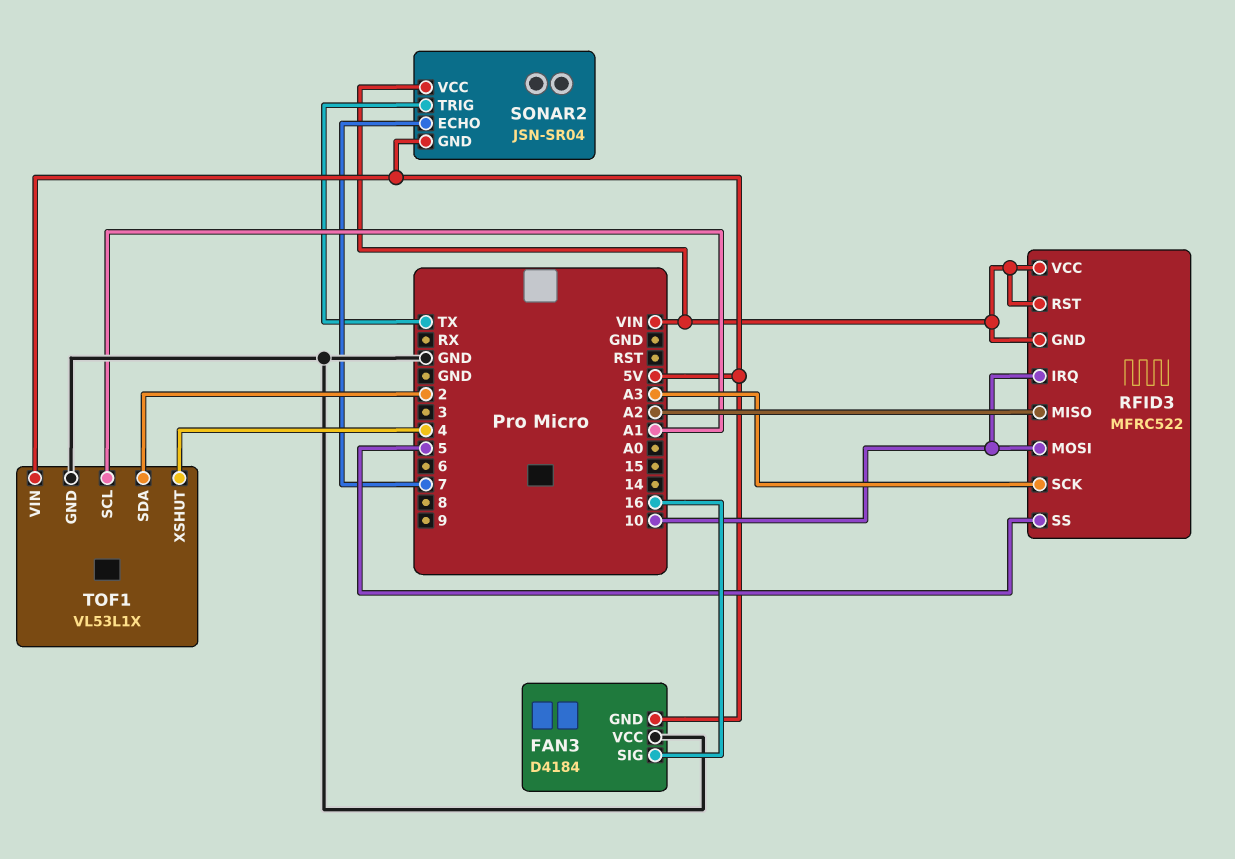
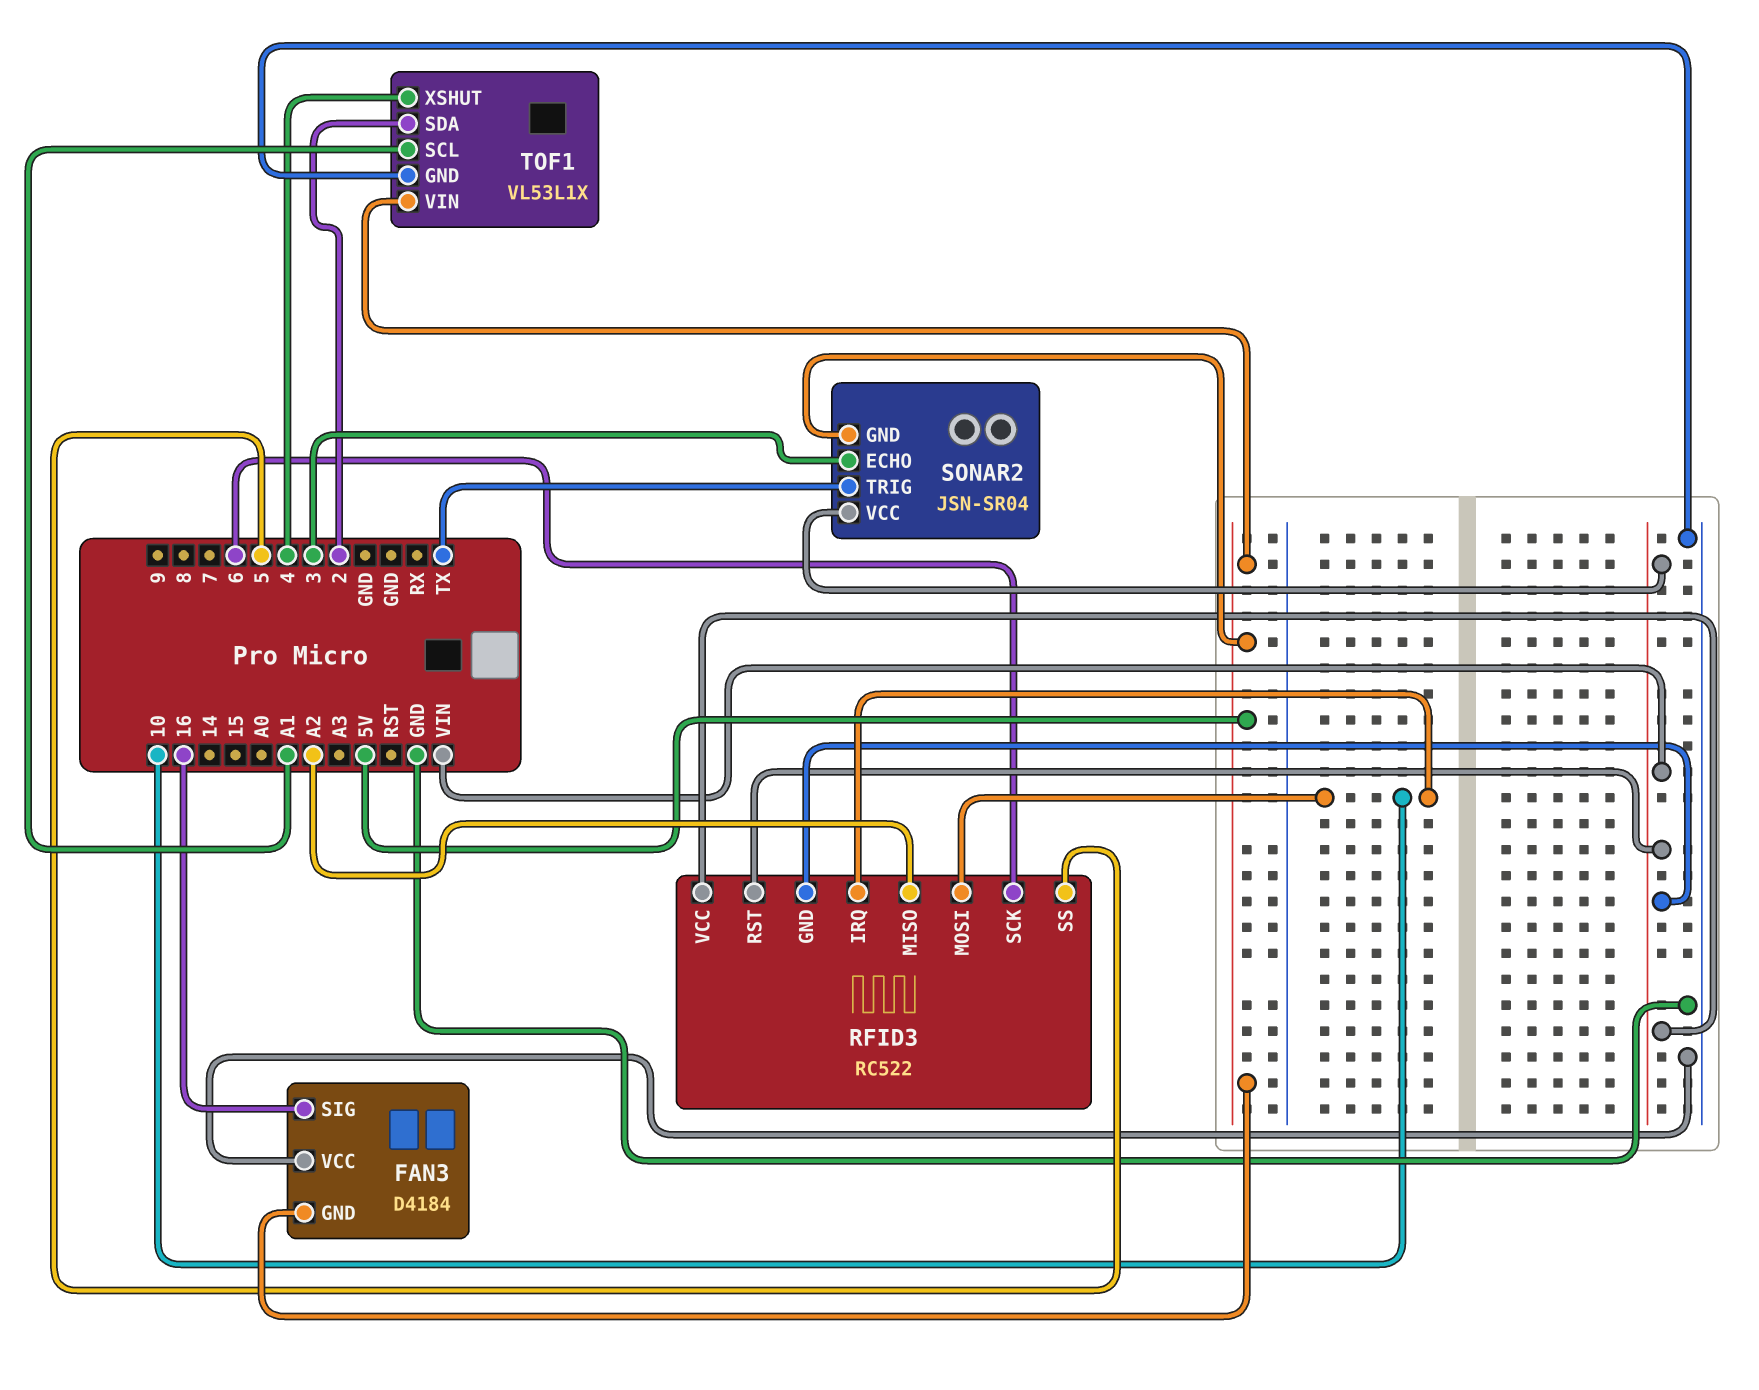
RFID3: MFRC522 -> RC522
RFID3 pin SCK: A3 -> 6
SONAR2 pin ECHO: 7 -> 3

